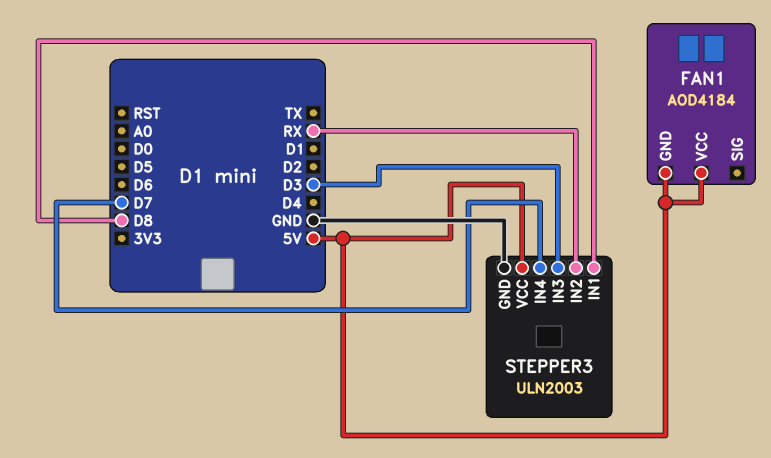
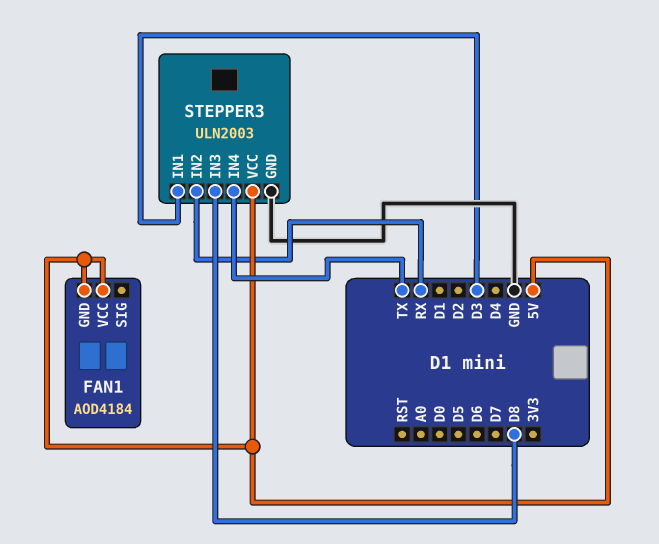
STEPPER3 pin IN1: D8 -> D3
STEPPER3 pin IN3: D3 -> D8
STEPPER3 pin IN4: D7 -> TX

